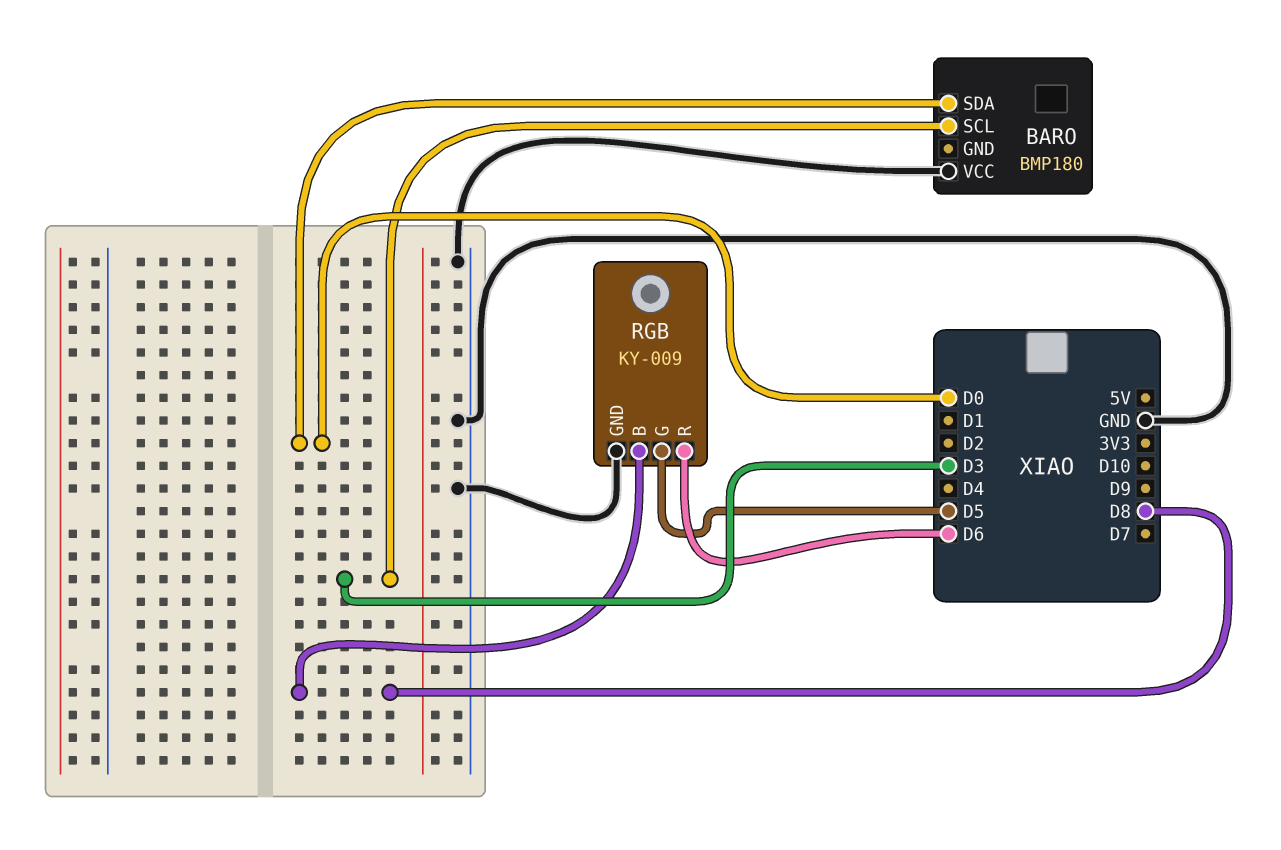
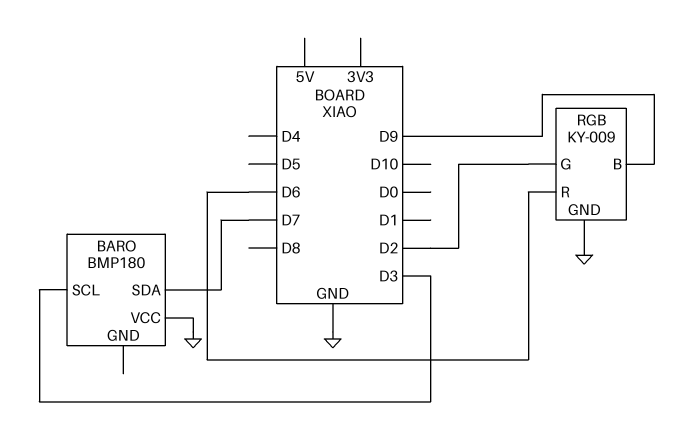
BARO pin SDA: D0 -> D7
RGB pin B: D8 -> D9
RGB pin G: D5 -> D2

